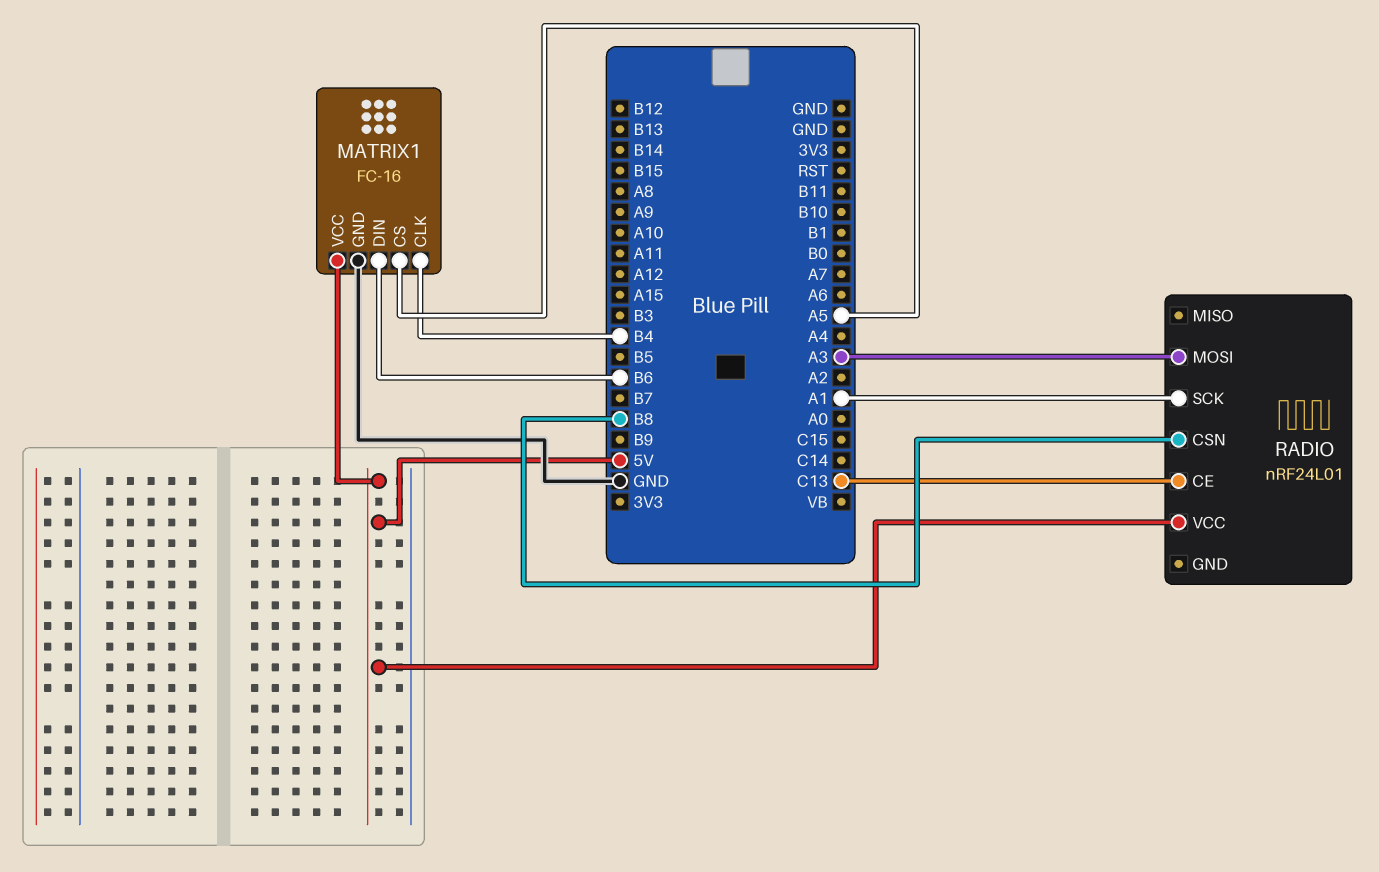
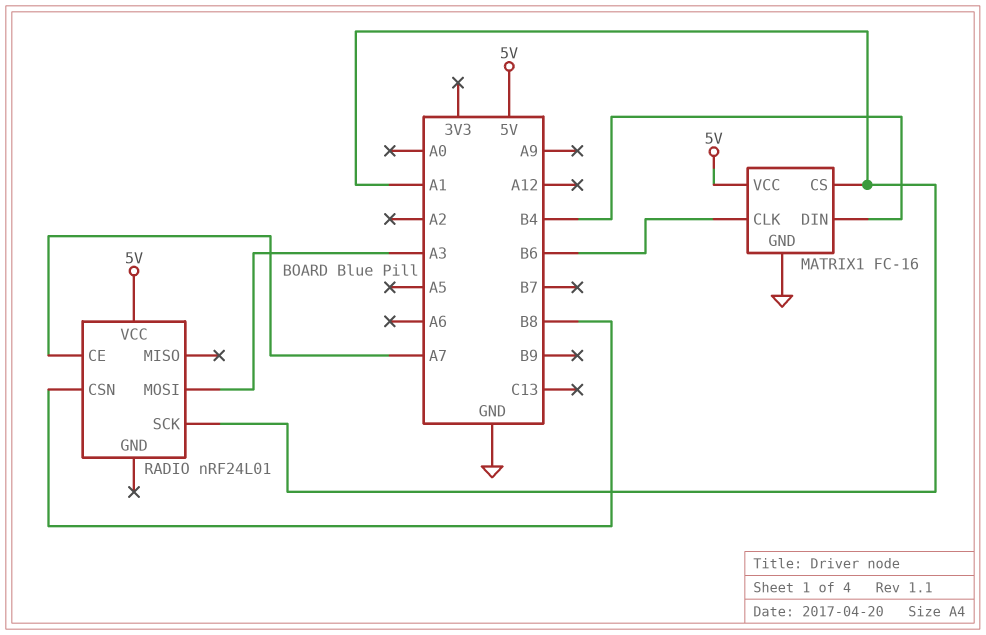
MATRIX1 pin CLK: B4 -> B6
MATRIX1 pin CS: A5 -> A1
MATRIX1 pin DIN: B6 -> B4
RADIO pin CE: C13 -> A7

